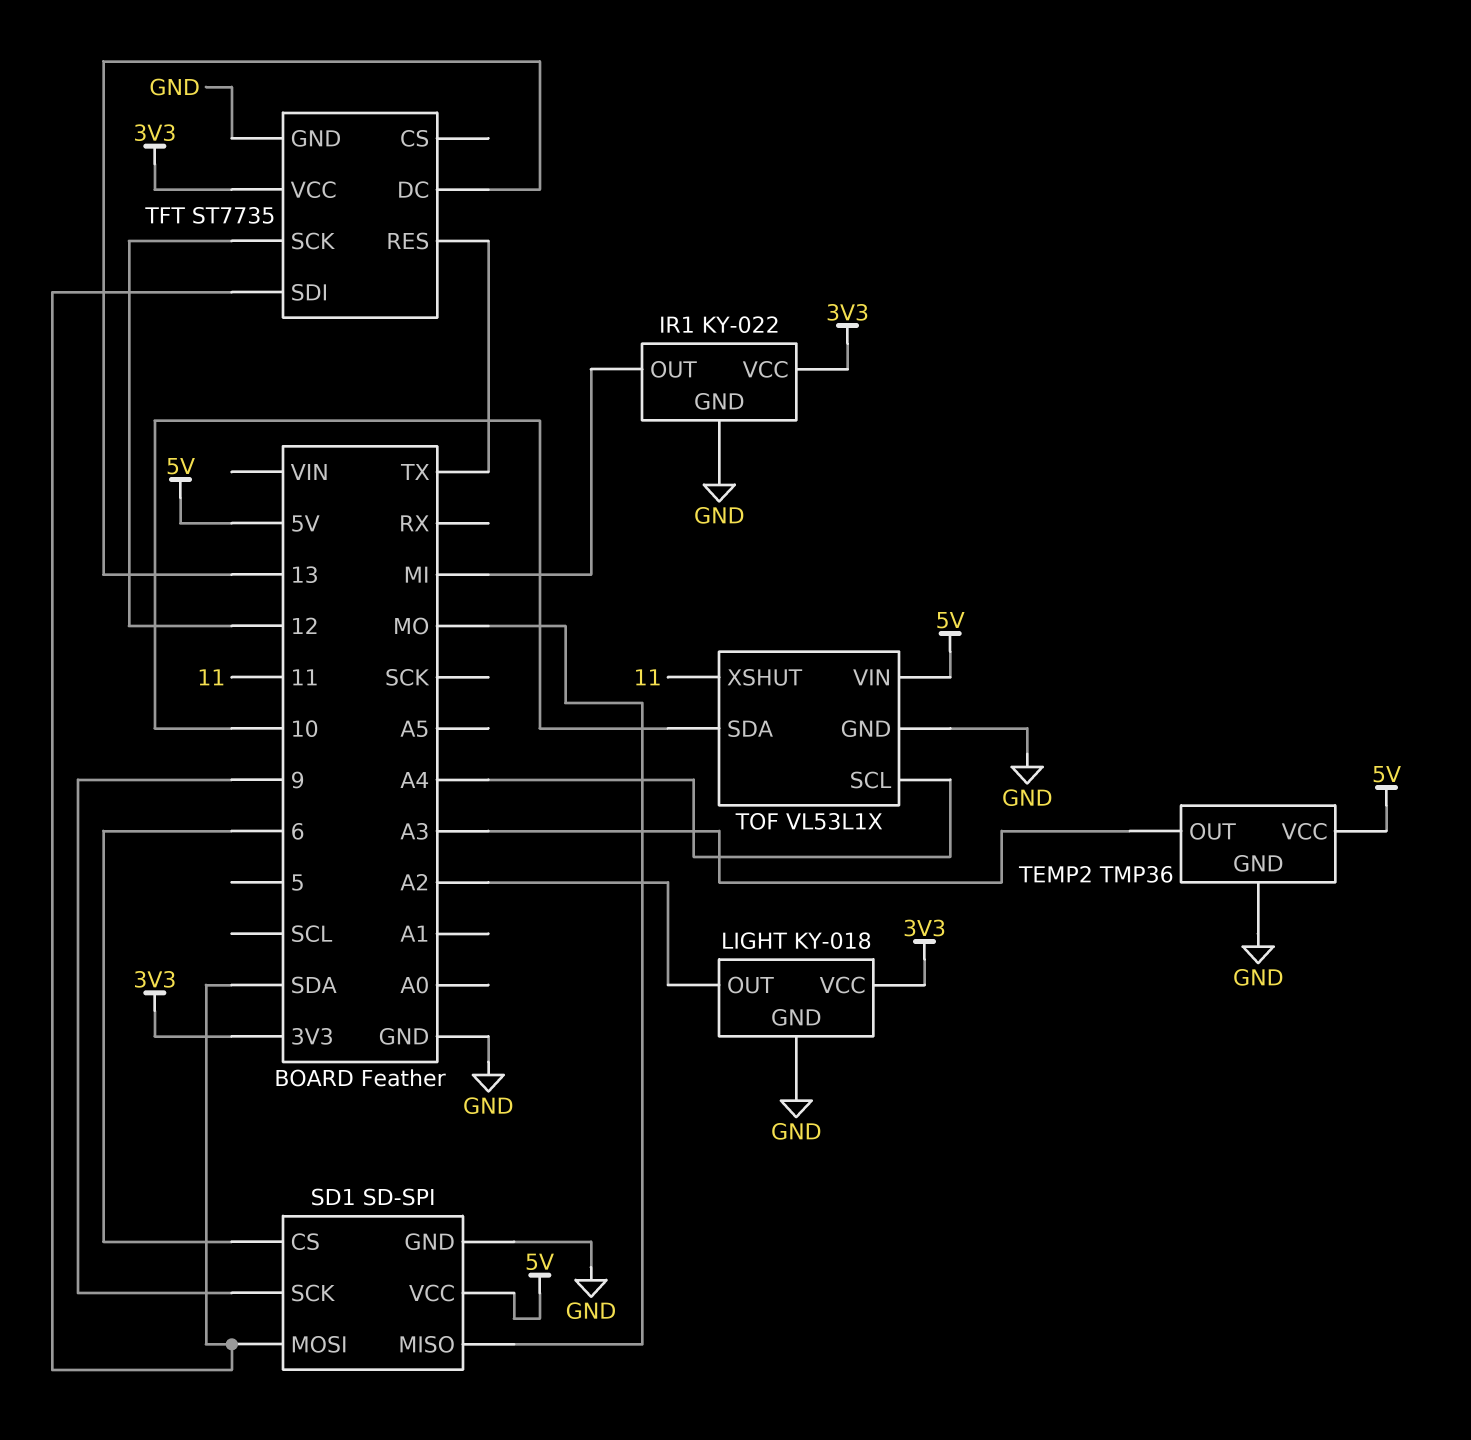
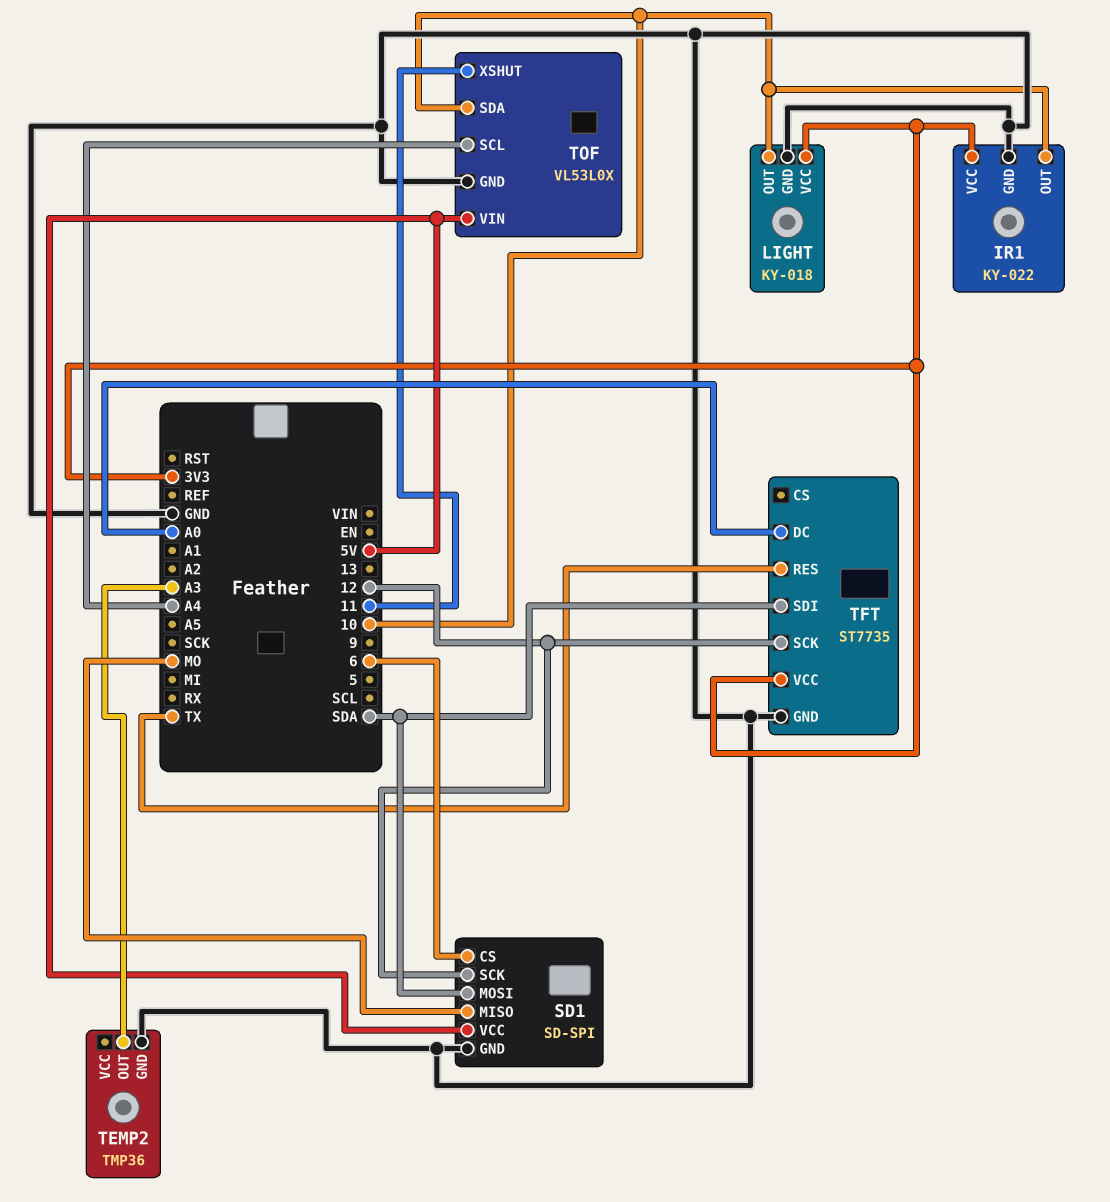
IR1 pin OUT: MI -> 10
LIGHT pin OUT: A2 -> 10
SD1 pin SCK: 9 -> 12
TEMP2 pin VCC: 5V -> none
TFT pin DC: 13 -> A0
TOF: VL53L1X -> VL53L0X

